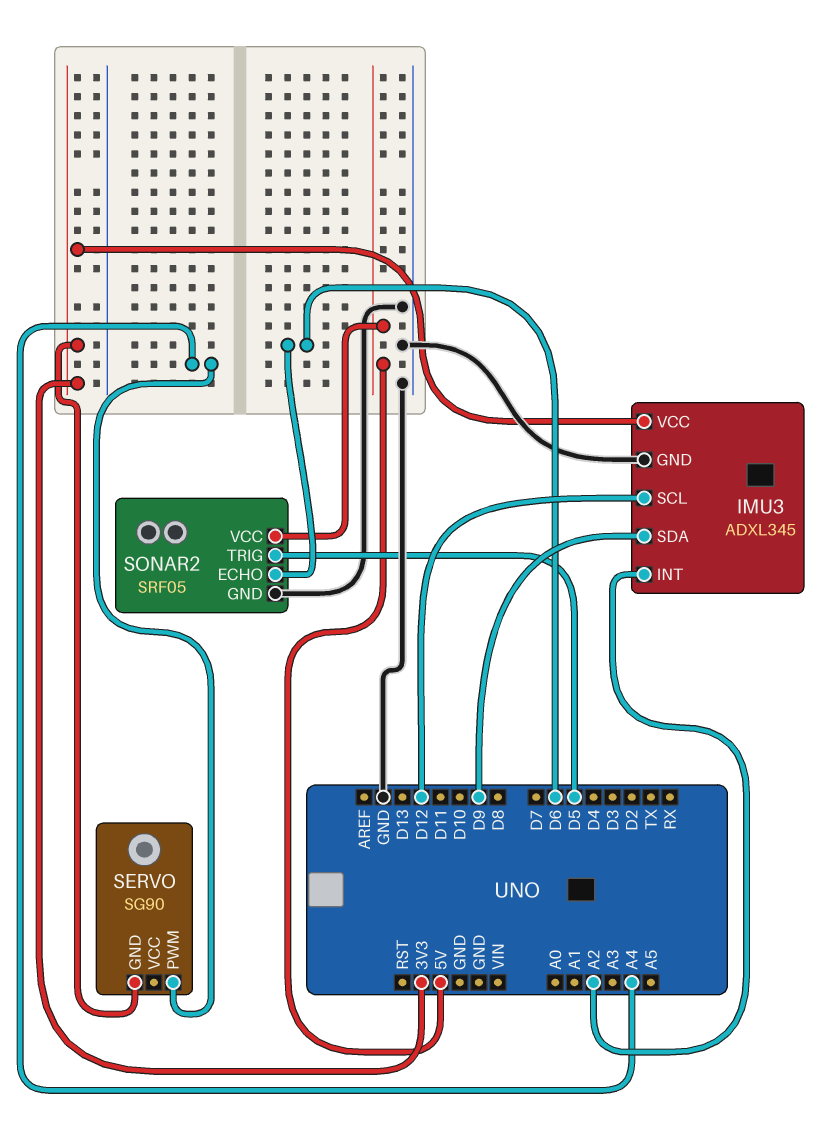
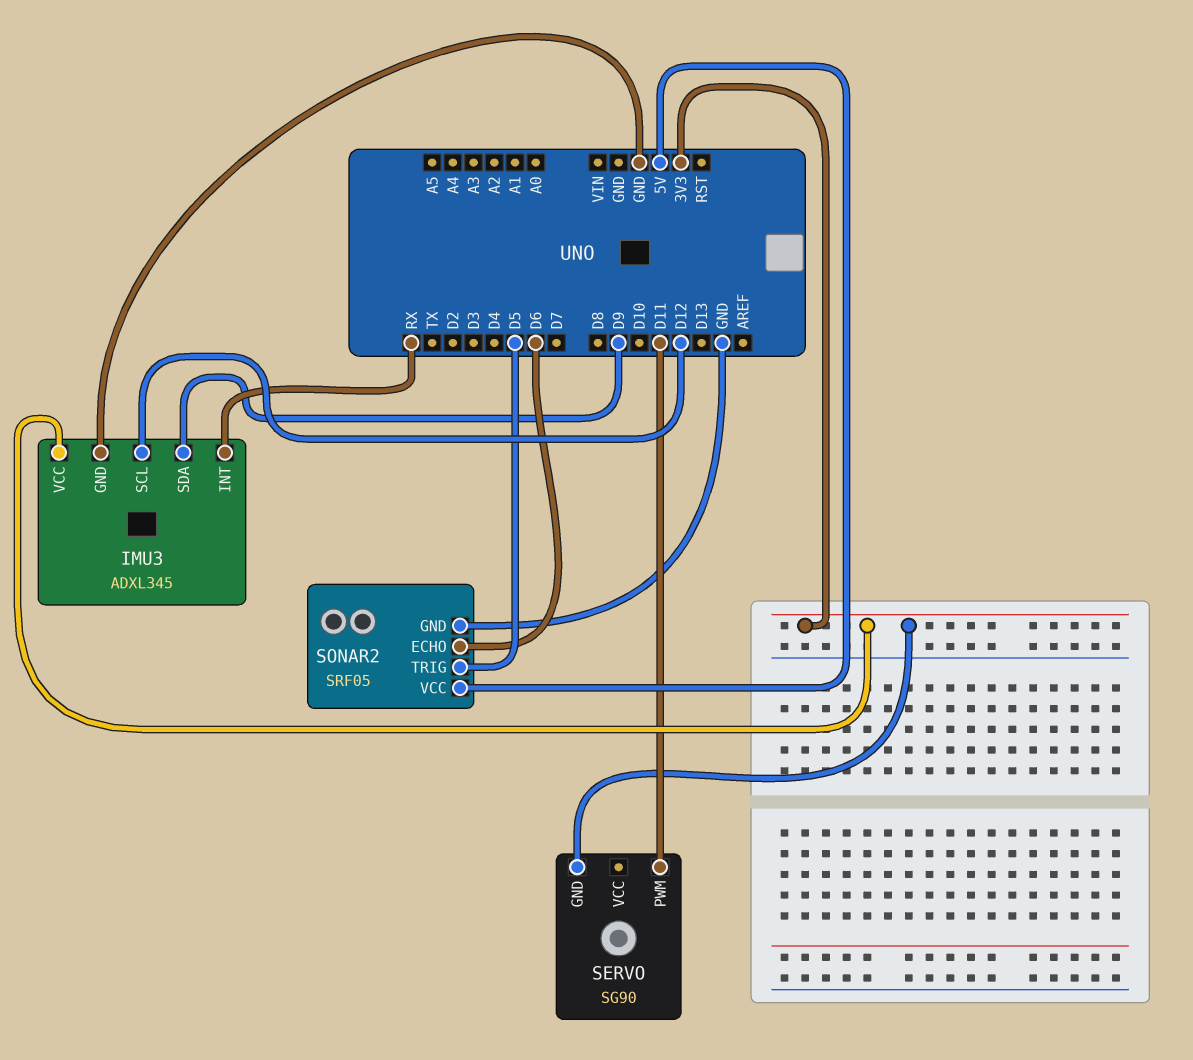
IMU3 pin INT: A2 -> RX
SERVO pin PWM: A4 -> D11

